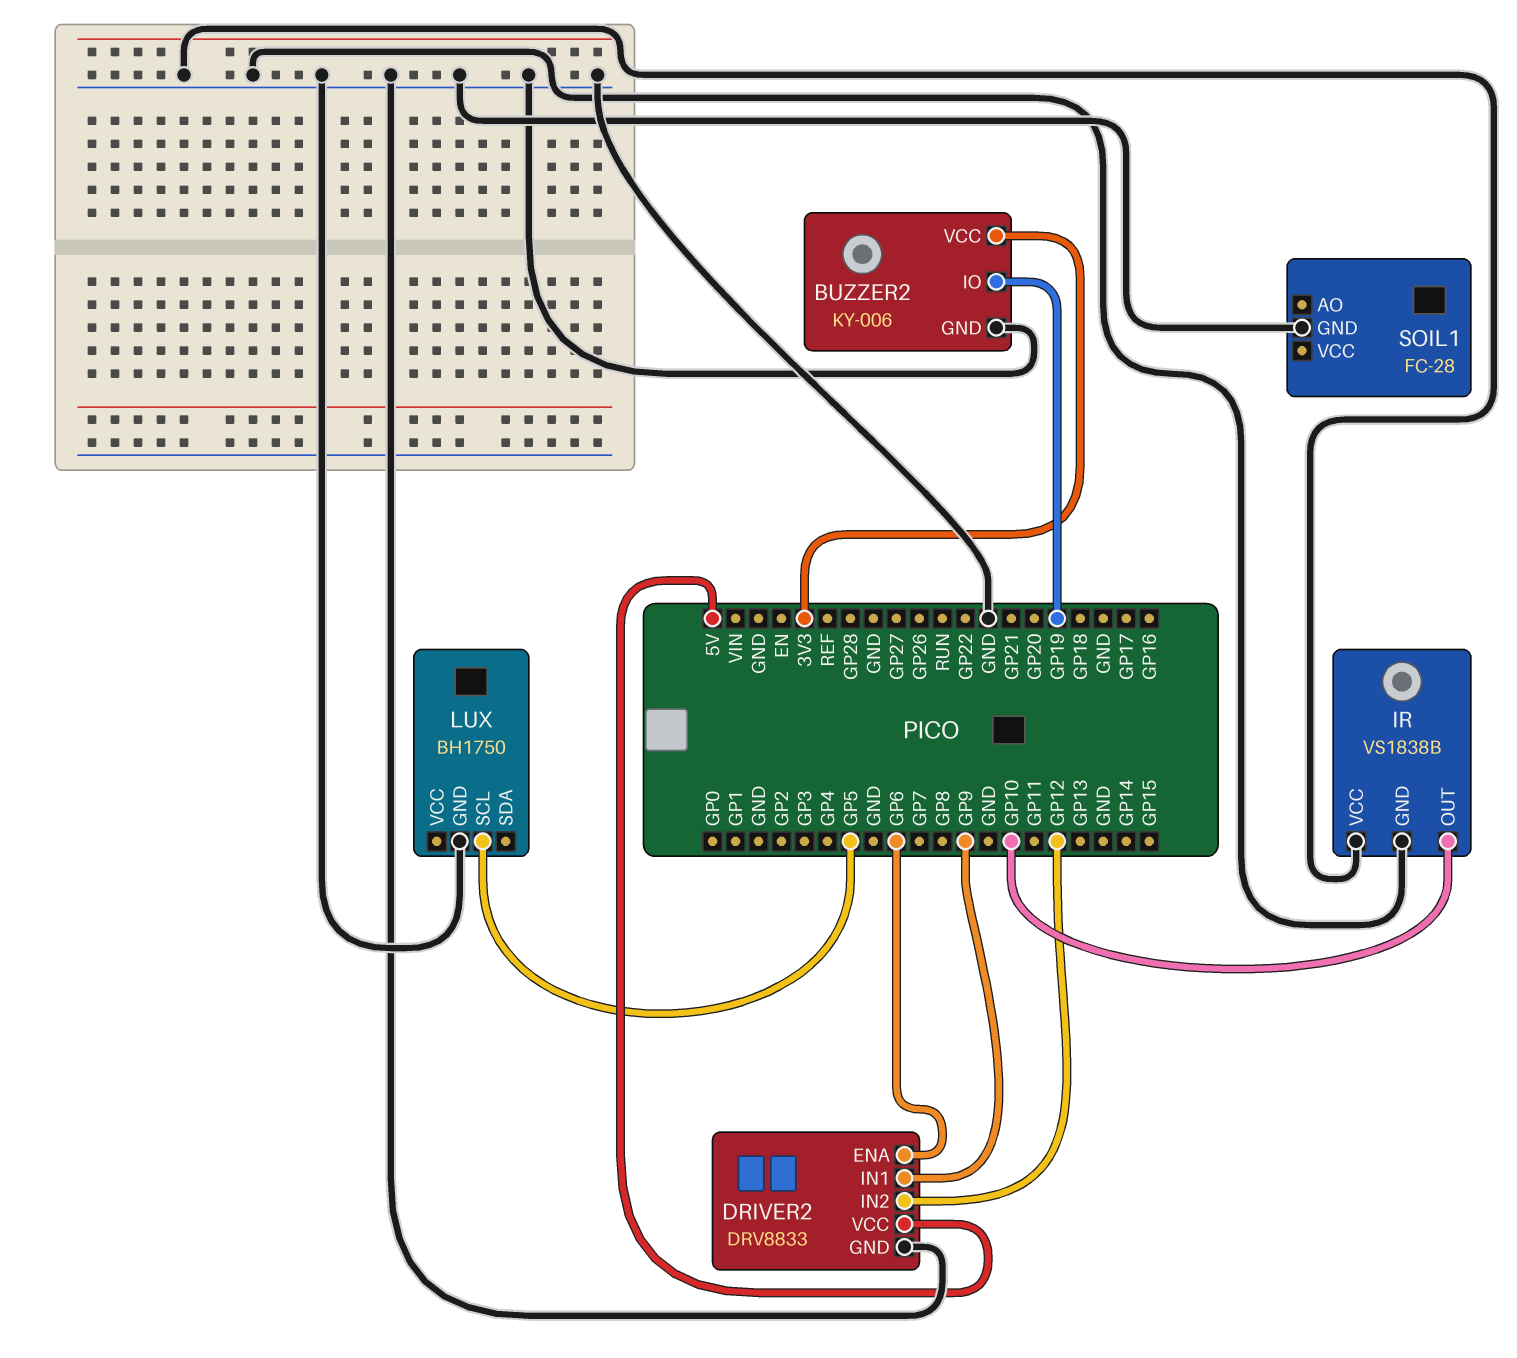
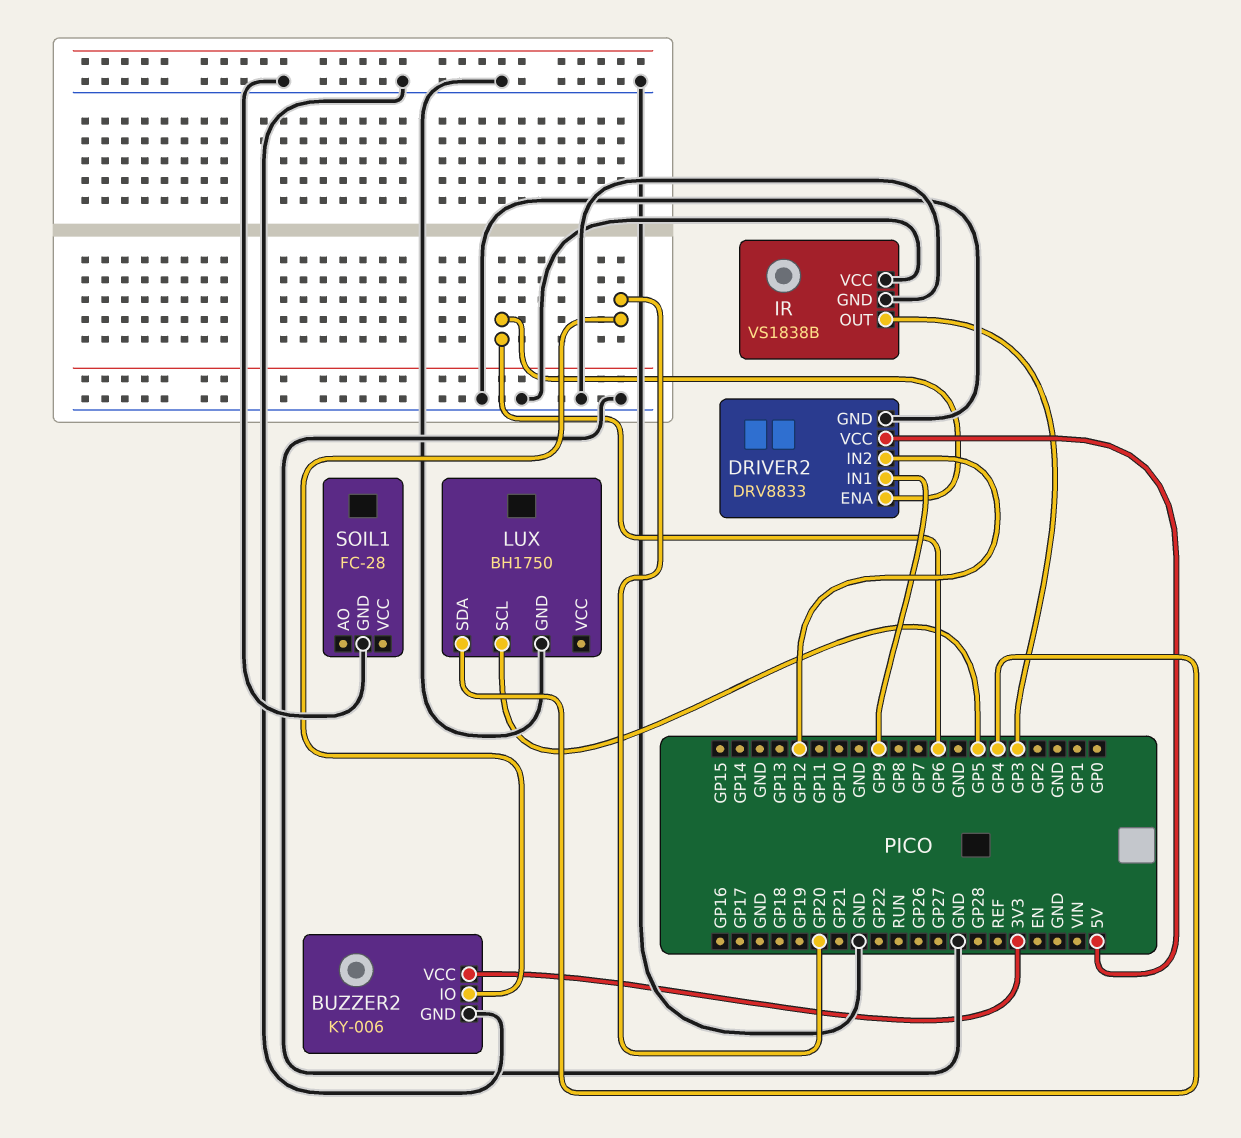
BUZZER2 pin IO: GP19 -> GP20
IR pin OUT: GP10 -> GP3
LUX pin SDA: none -> GP4

